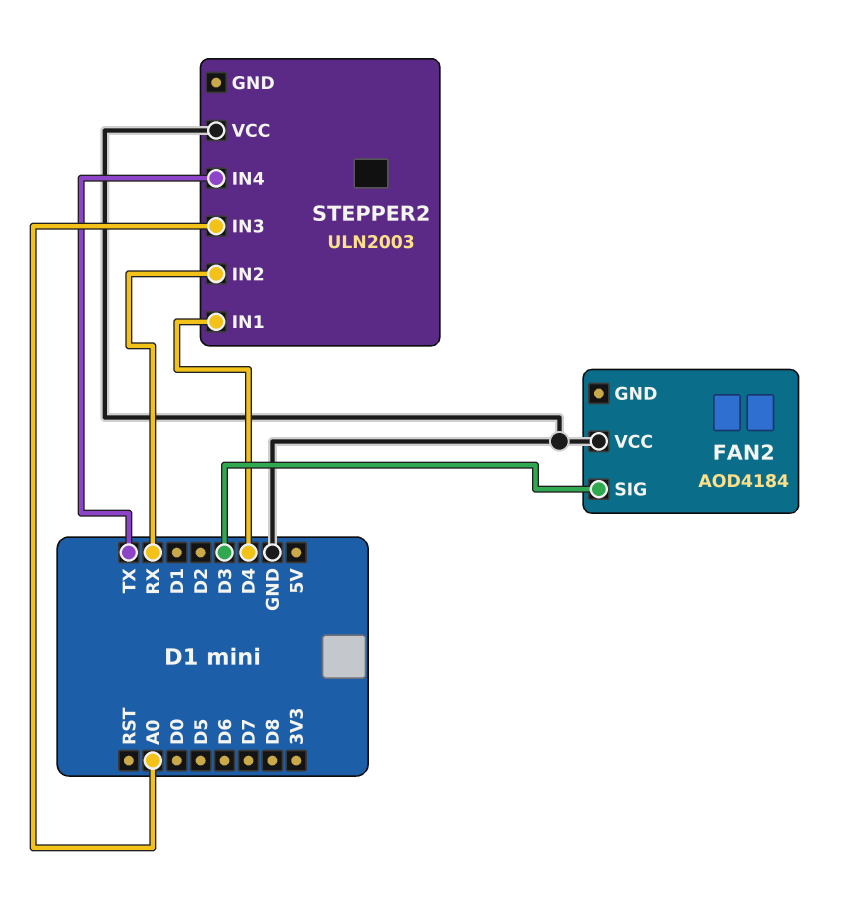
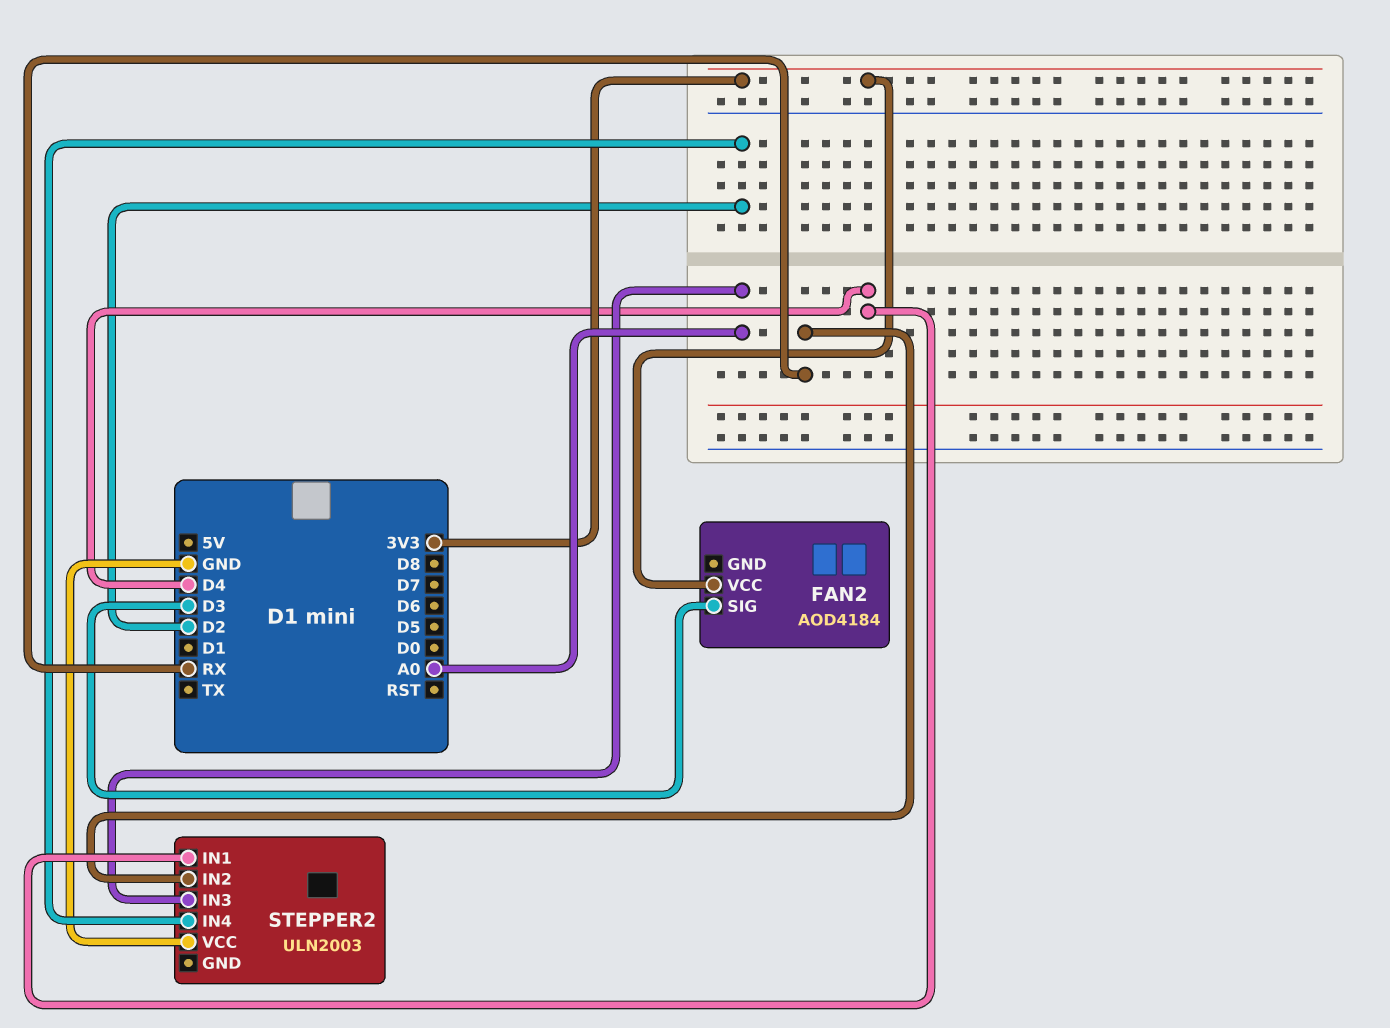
FAN2 pin VCC: GND -> 3V3
STEPPER2 pin IN4: TX -> D2

